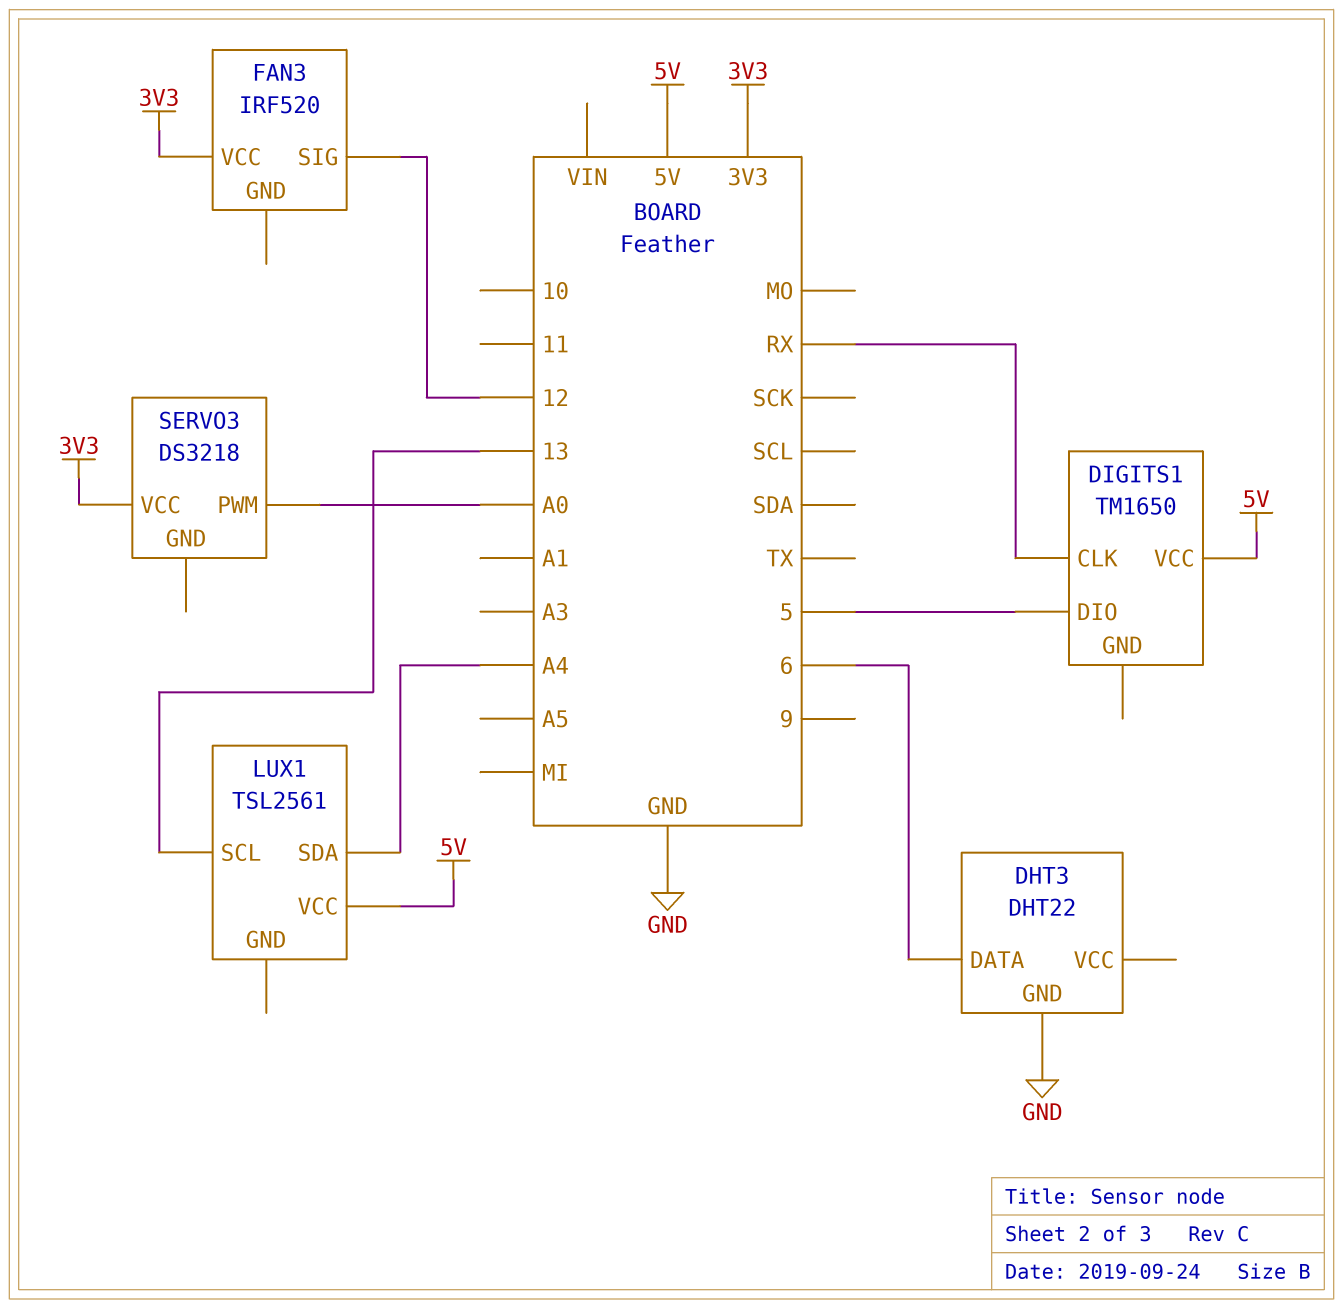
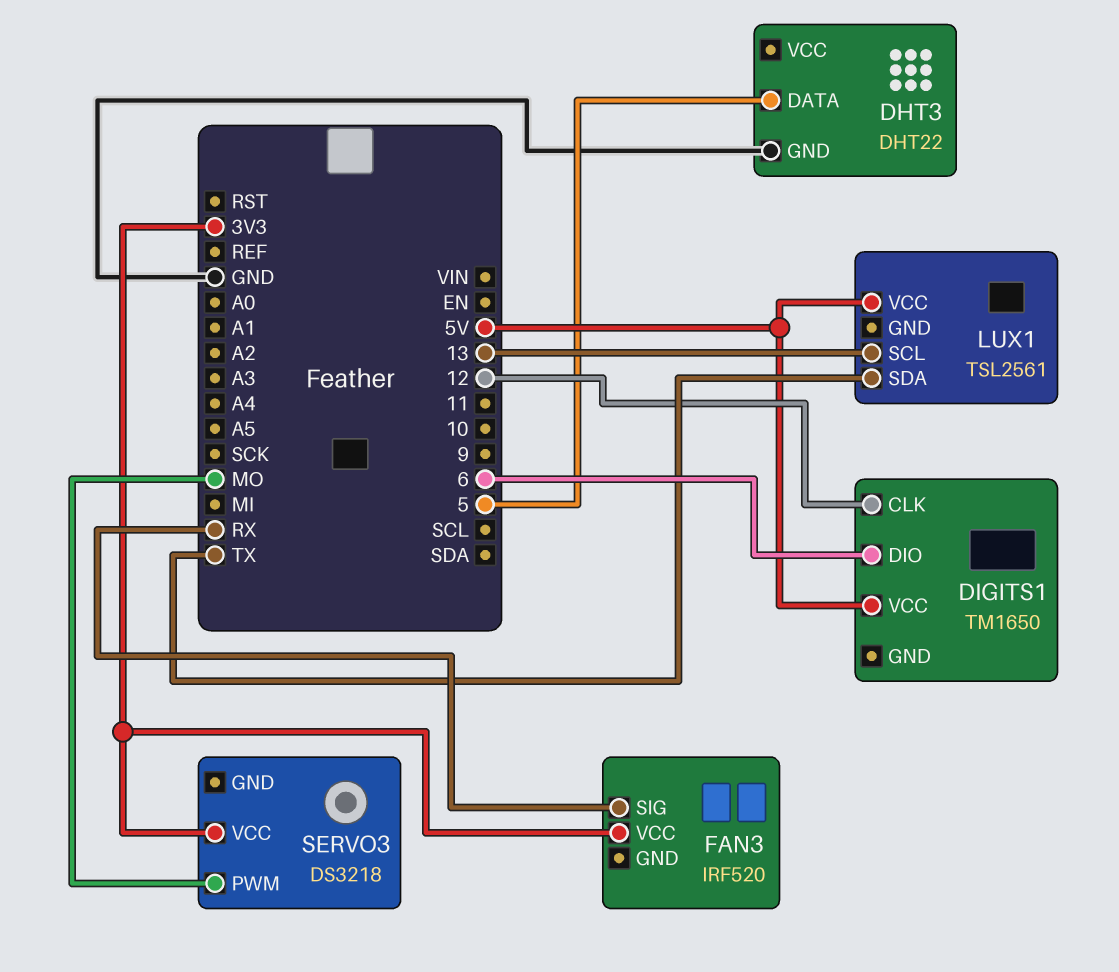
DHT3 pin DATA: 6 -> 5
DIGITS1 pin CLK: RX -> 12
DIGITS1 pin DIO: 5 -> 6
FAN3 pin SIG: 12 -> RX
LUX1 pin SDA: A4 -> TX
SERVO3 pin PWM: A0 -> MO

